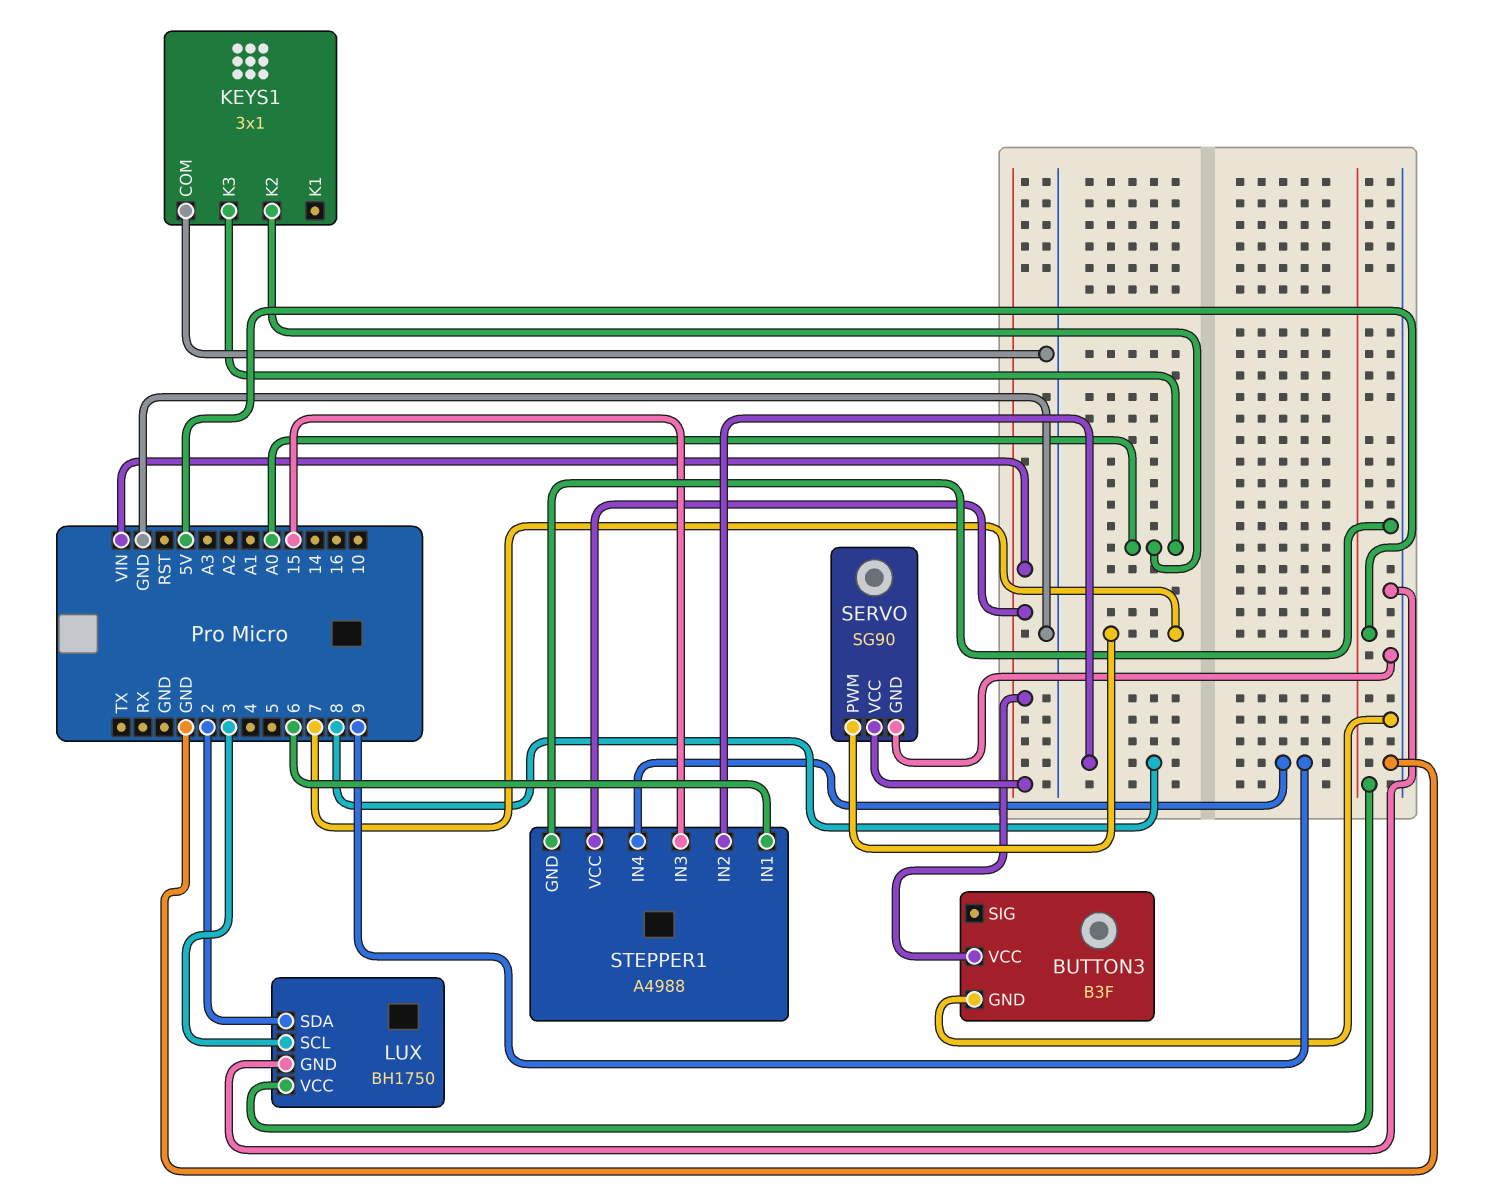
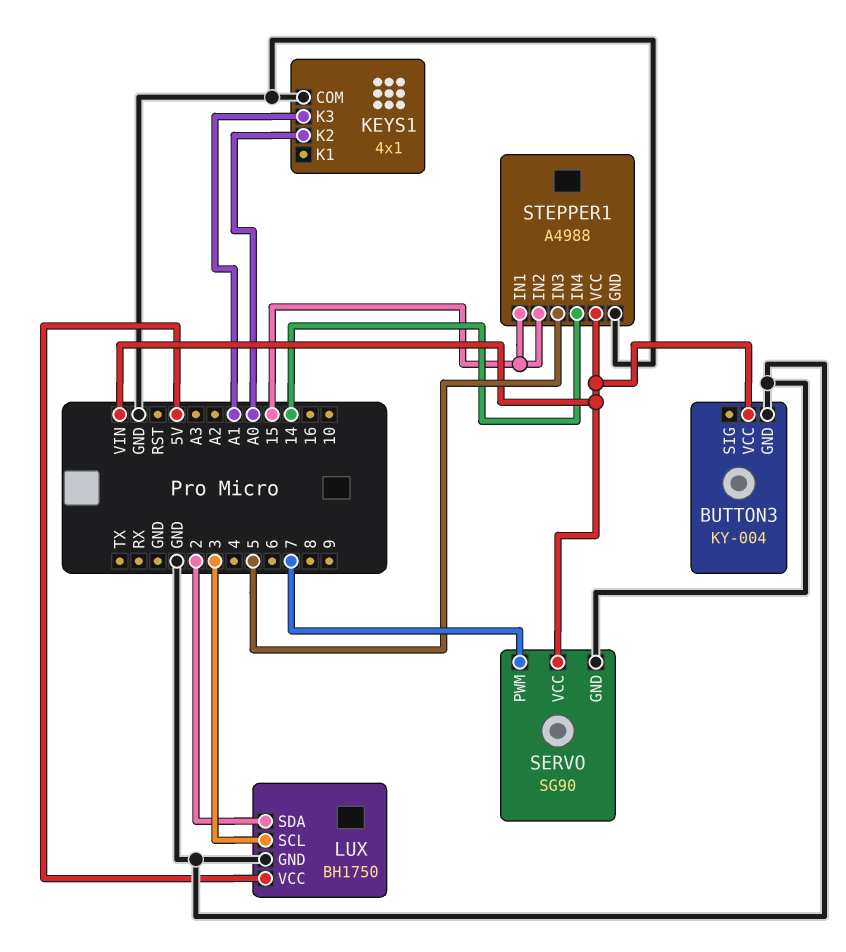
BUTTON3: B3F -> KY-004
KEYS1: 3x1 -> 4x1
KEYS1 pin K3: A0 -> A1
STEPPER1 pin IN1: 6 -> 15
STEPPER1 pin IN2: 8 -> 15
STEPPER1 pin IN3: 15 -> 5
STEPPER1 pin IN4: 9 -> 14

